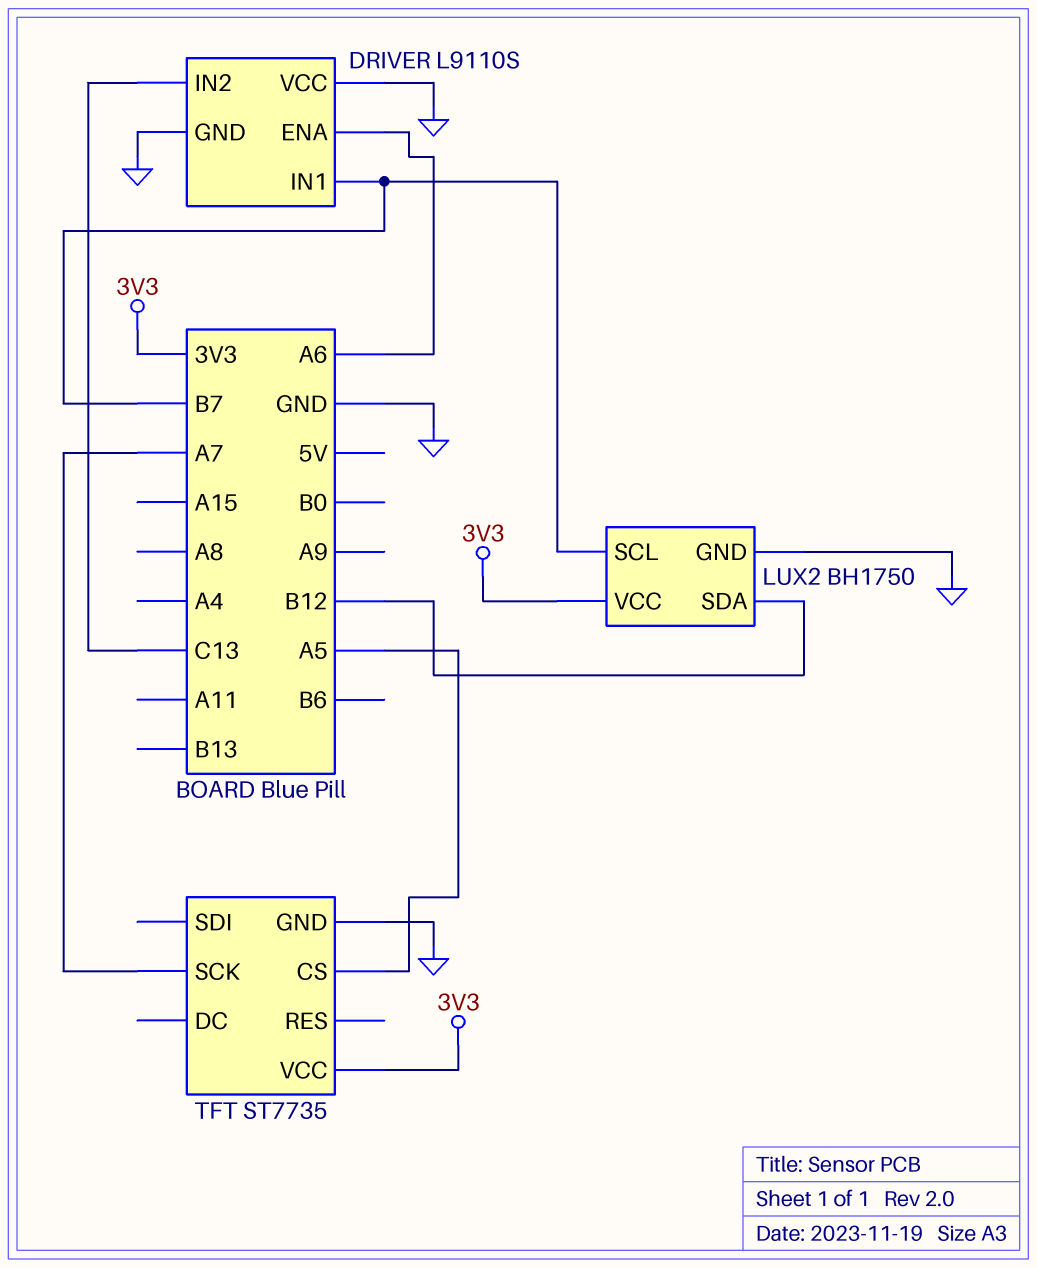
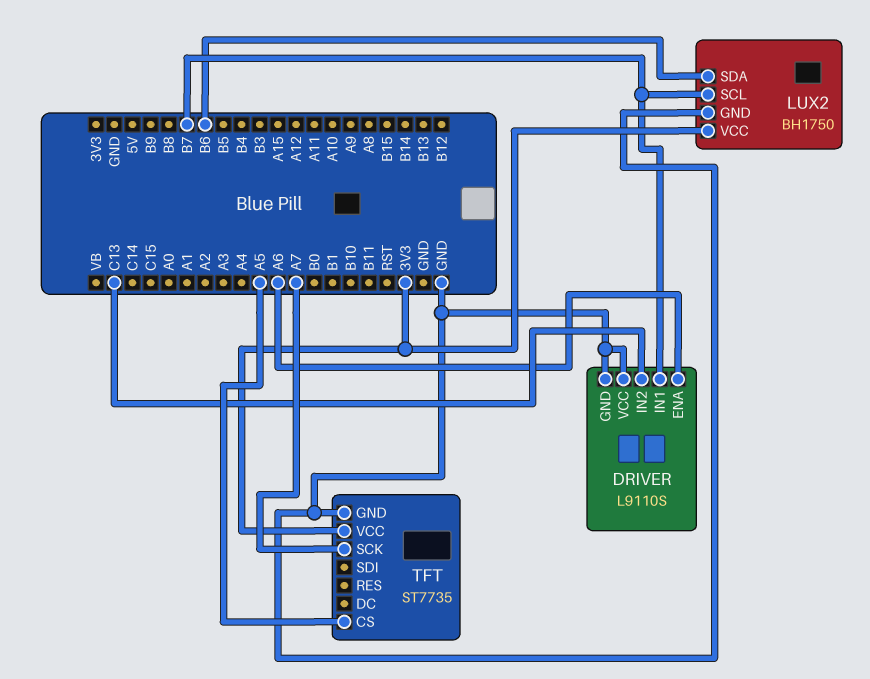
LUX2 pin SDA: B12 -> B6

